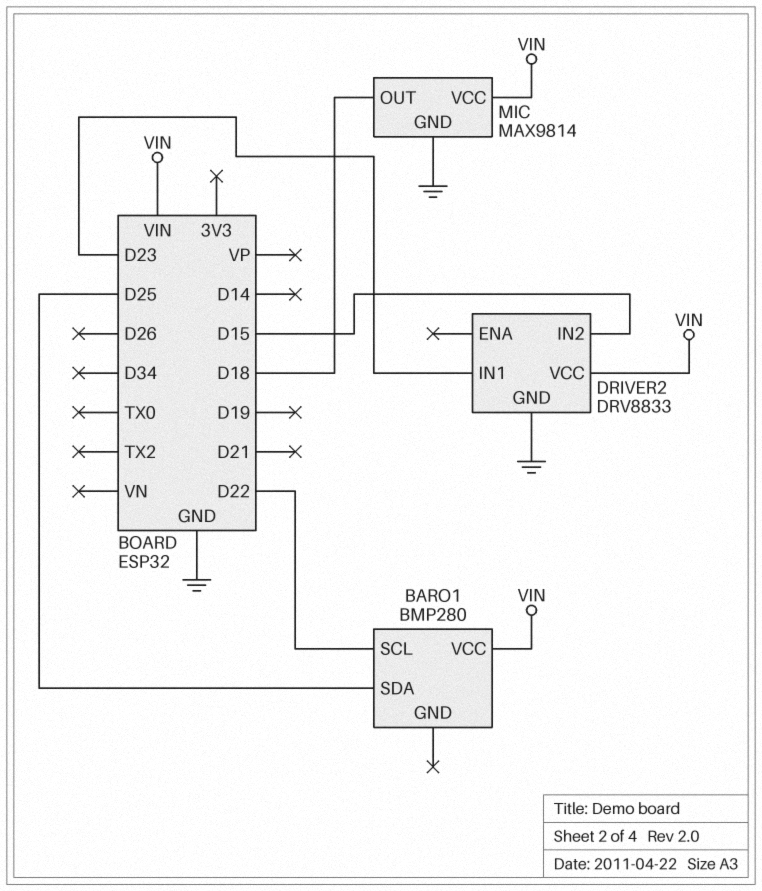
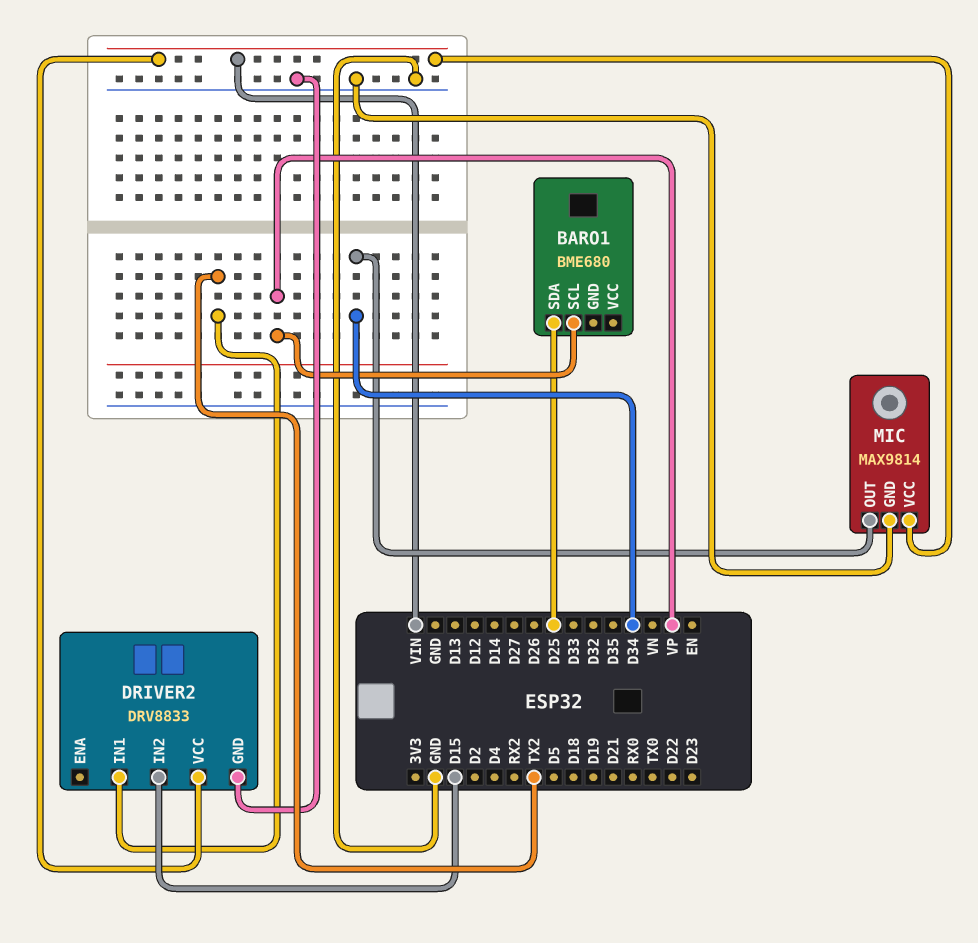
BARO1: BMP280 -> BME680
BARO1 pin SCL: D22 -> VP
BARO1 pin VCC: VIN -> none
DRIVER2 pin IN1: D23 -> TX2
MIC pin OUT: D18 -> D34

